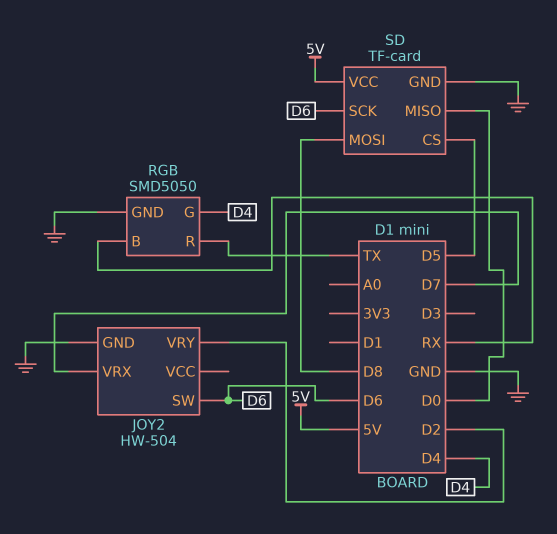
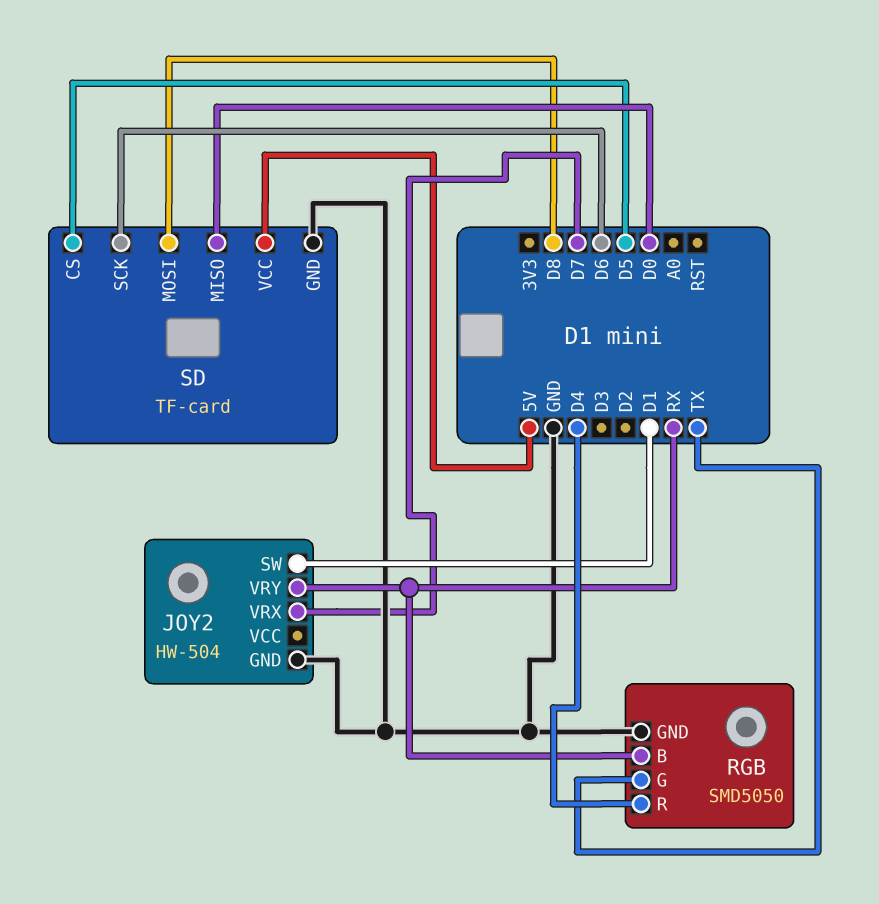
JOY2 pin SW: D6 -> D1
JOY2 pin VRY: D2 -> RX
RGB pin G: D4 -> TX
RGB pin R: TX -> D4

